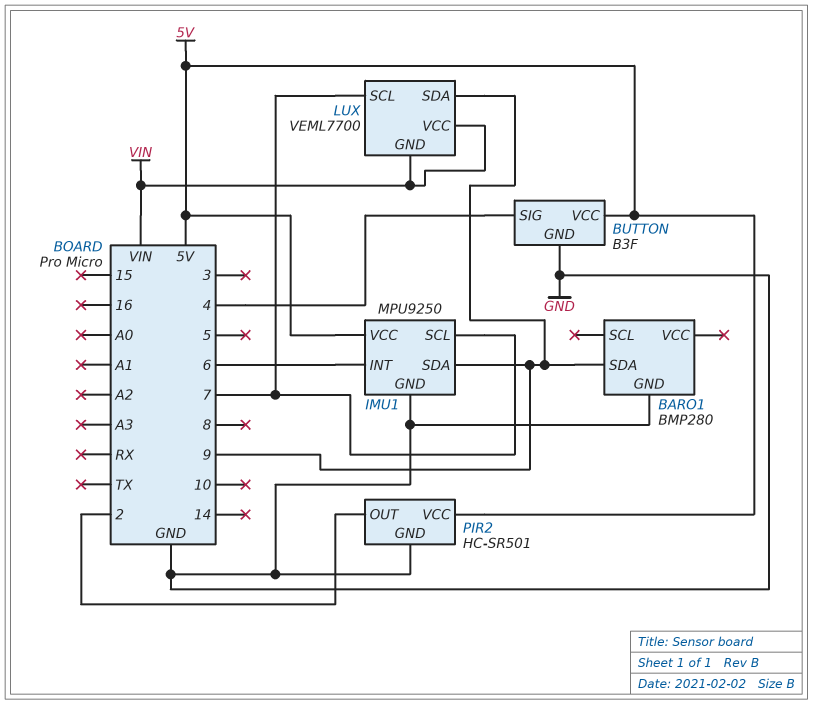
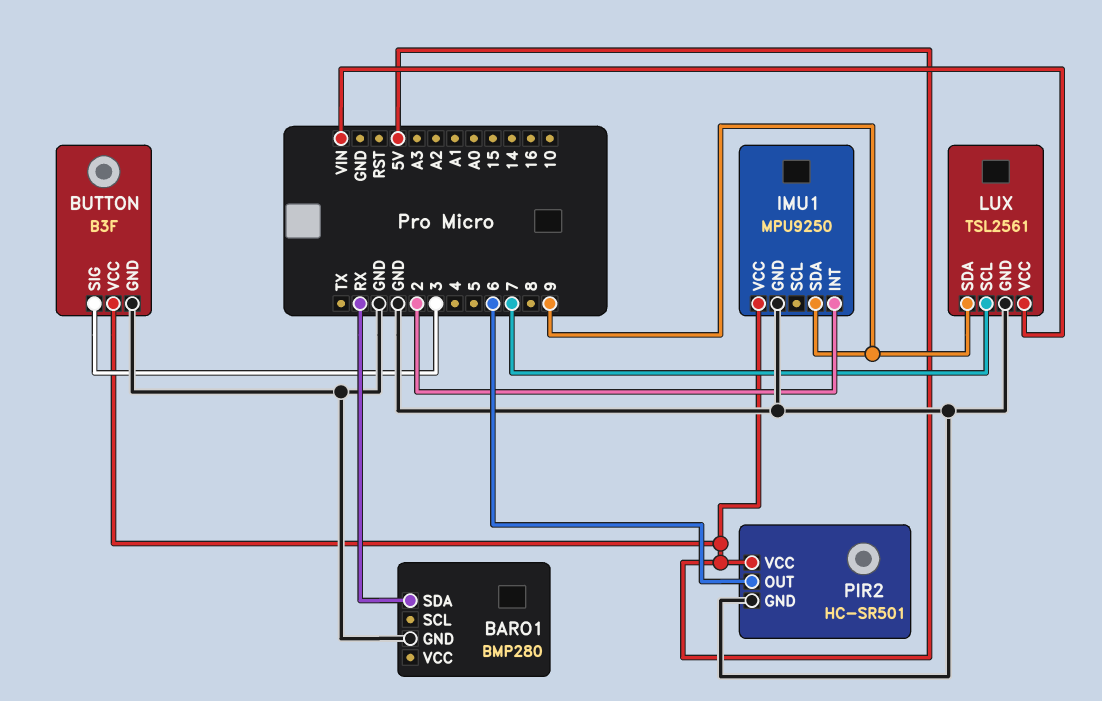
BARO1 pin SDA: 9 -> RX
BUTTON pin SIG: 4 -> 3
IMU1 pin INT: 6 -> 2
IMU1 pin SCL: 7 -> none
LUX: VEML7700 -> TSL2561
LUX pin GND: VIN -> GND
PIR2 pin OUT: 2 -> 6

